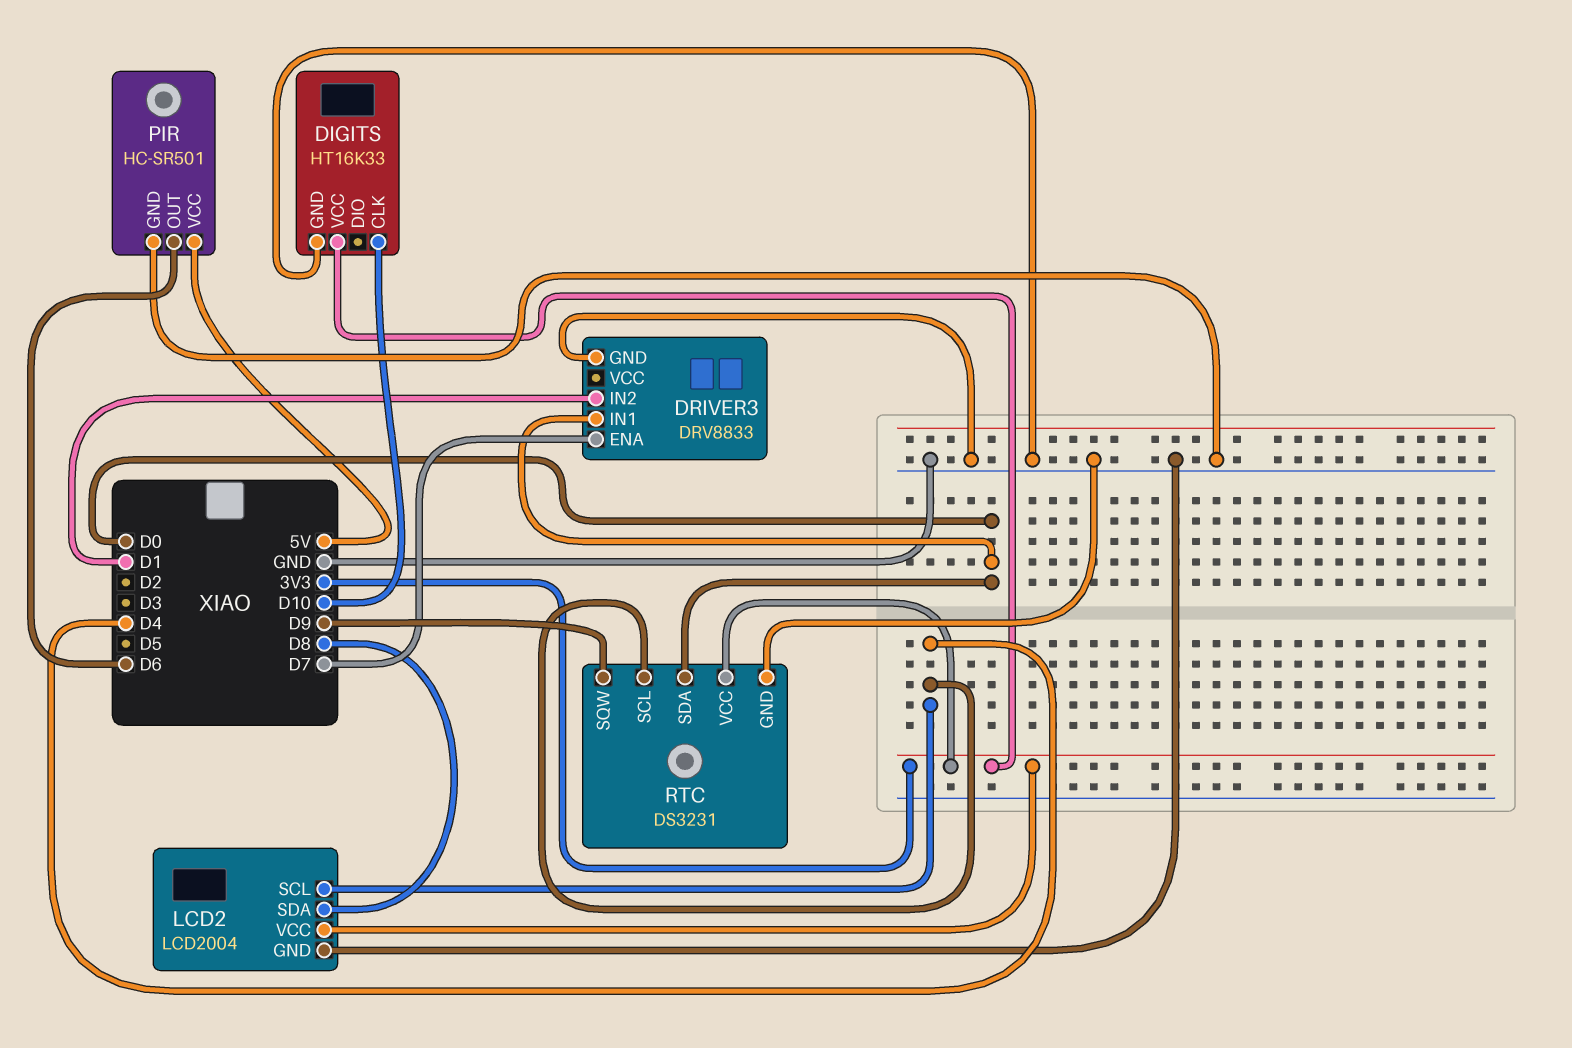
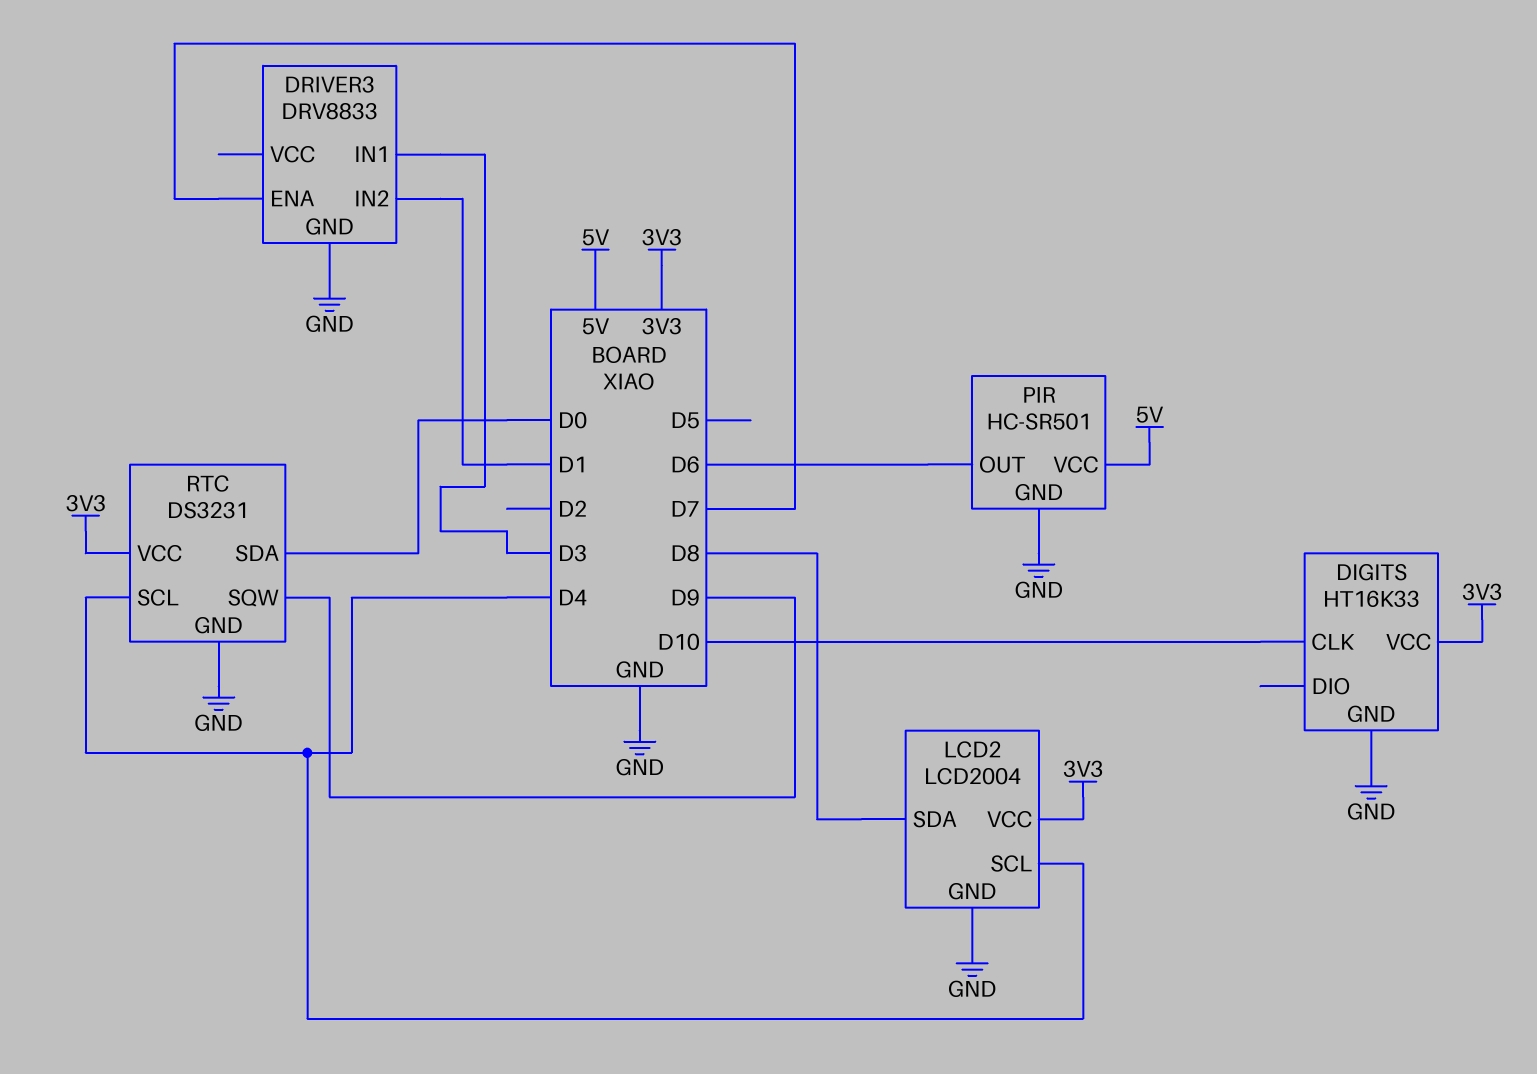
DRIVER3 pin IN1: D0 -> D3

